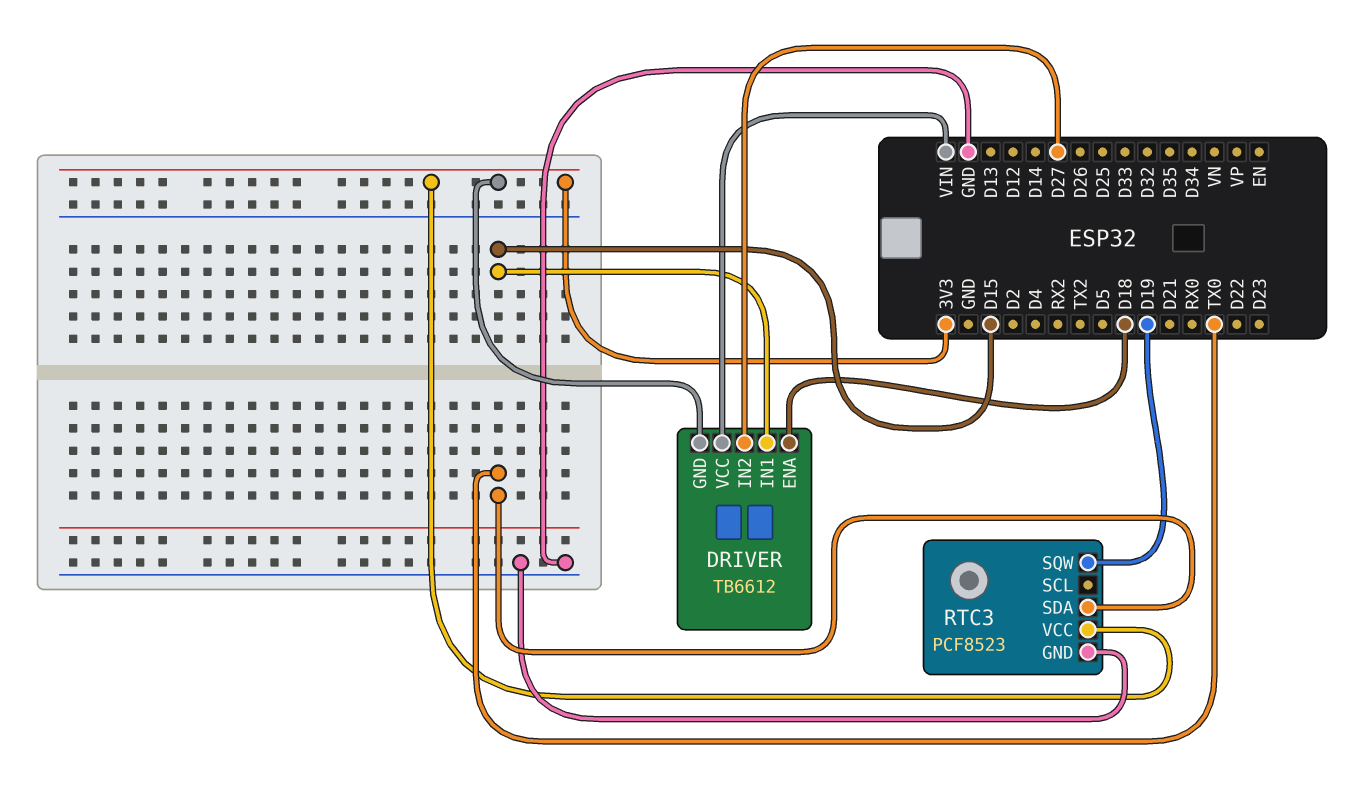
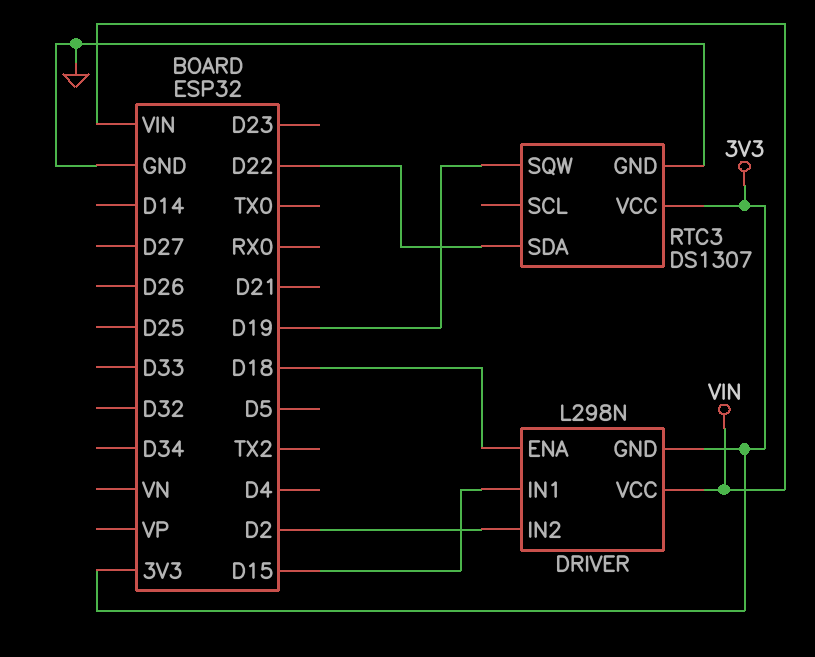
DRIVER: TB6612 -> L298N
DRIVER pin IN2: D27 -> D2
RTC3: PCF8523 -> DS1307
RTC3 pin SDA: TX0 -> D22

